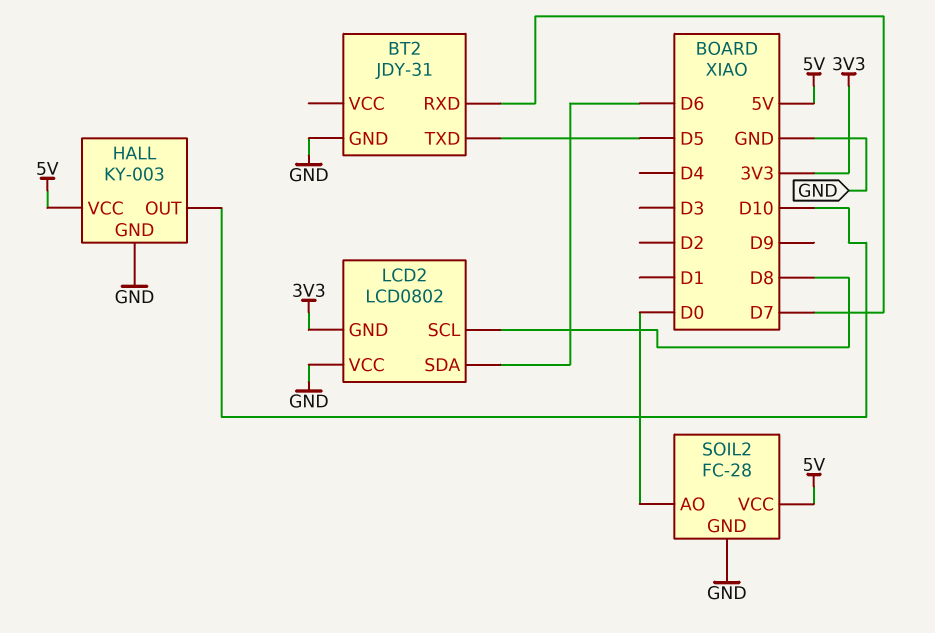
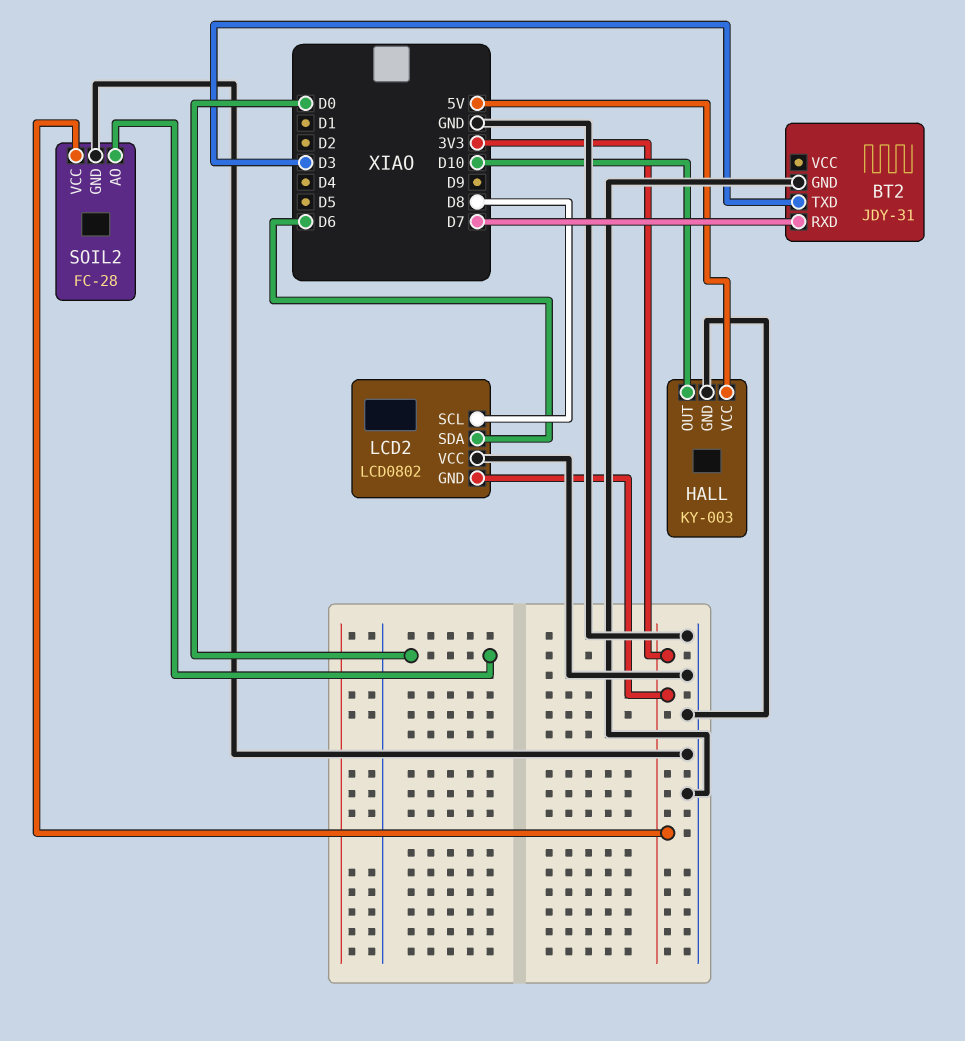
BT2 pin TXD: D5 -> D3
SOIL2 pin VCC: 5V -> 3V3

